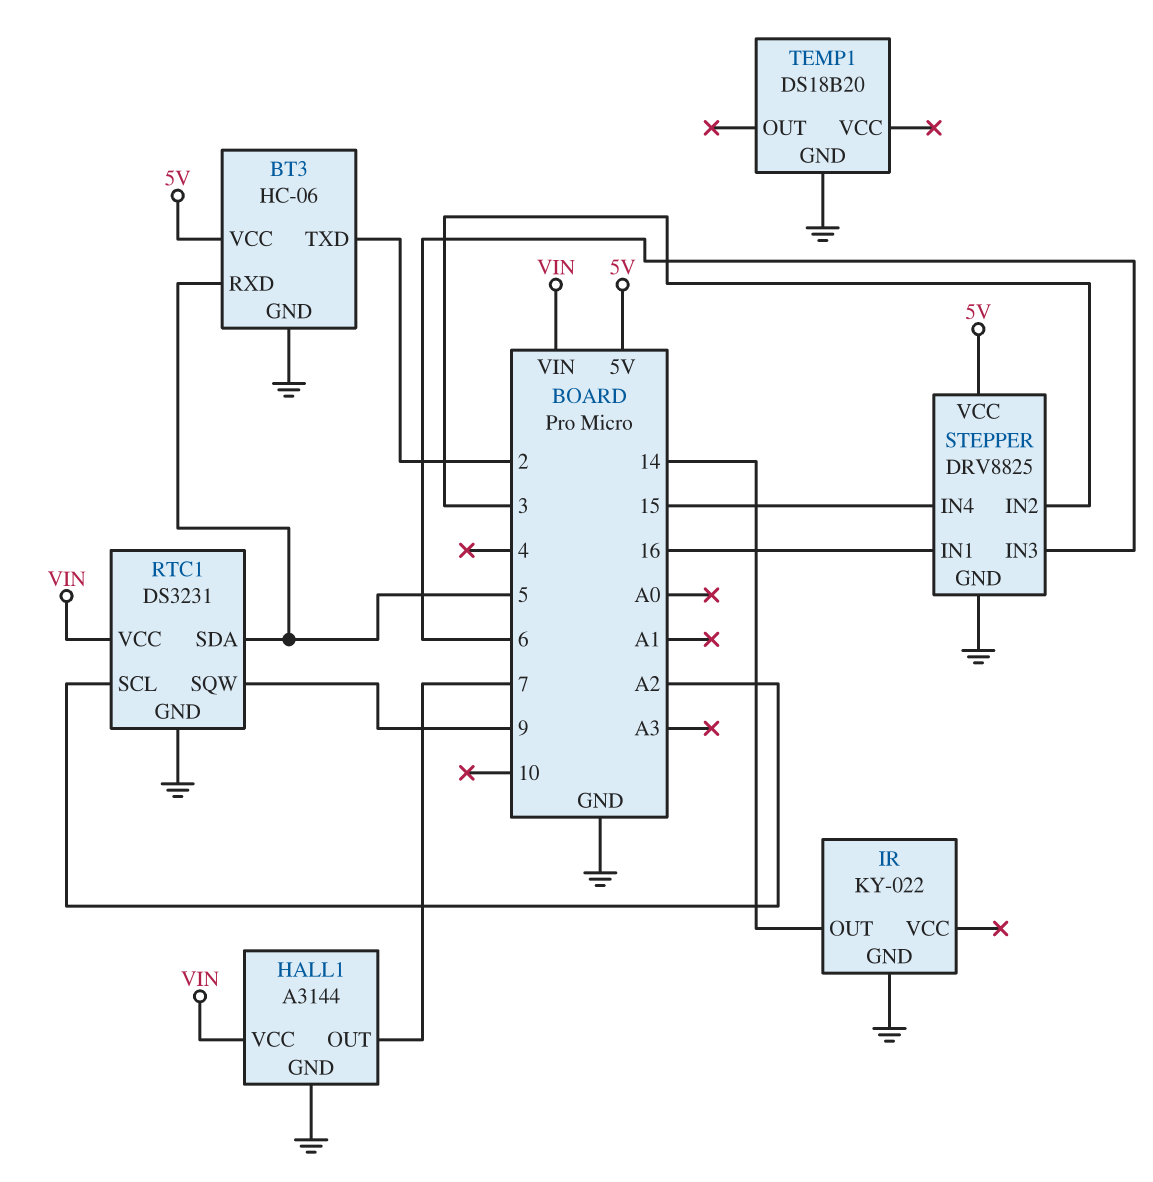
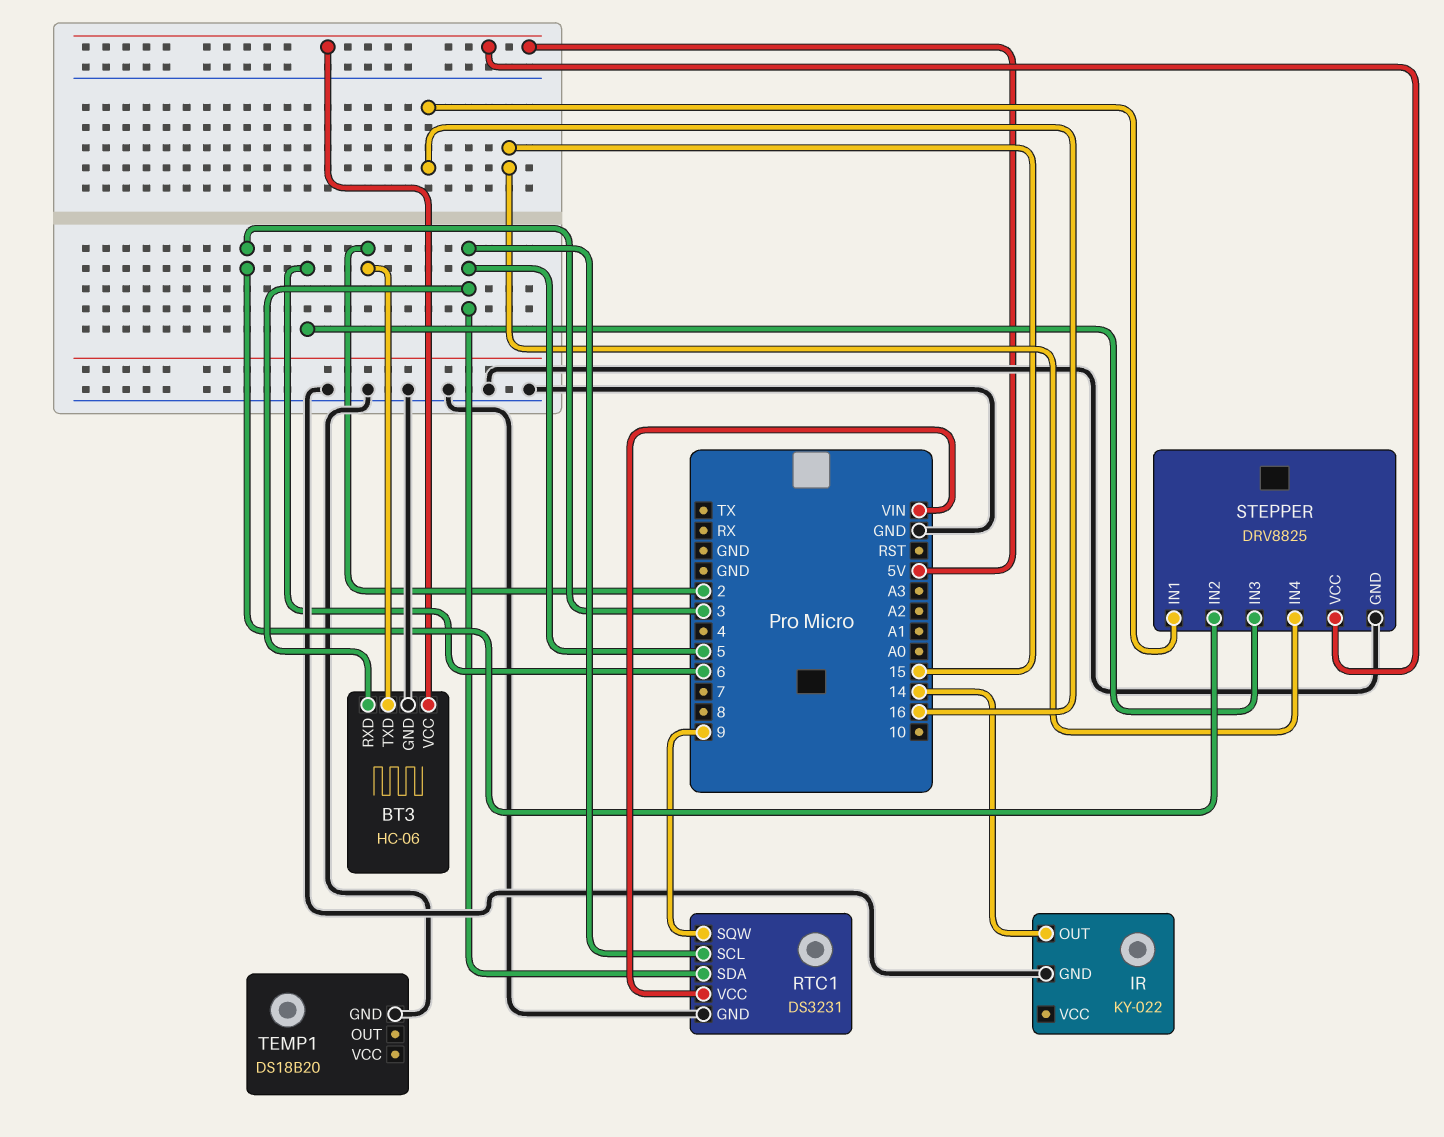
HALL1: A3144 -> none
HALL1 pin GND: GND -> none
HALL1 pin OUT: 7 -> none
HALL1 pin VCC: VIN -> none
RTC1 pin SCL: A2 -> 5

